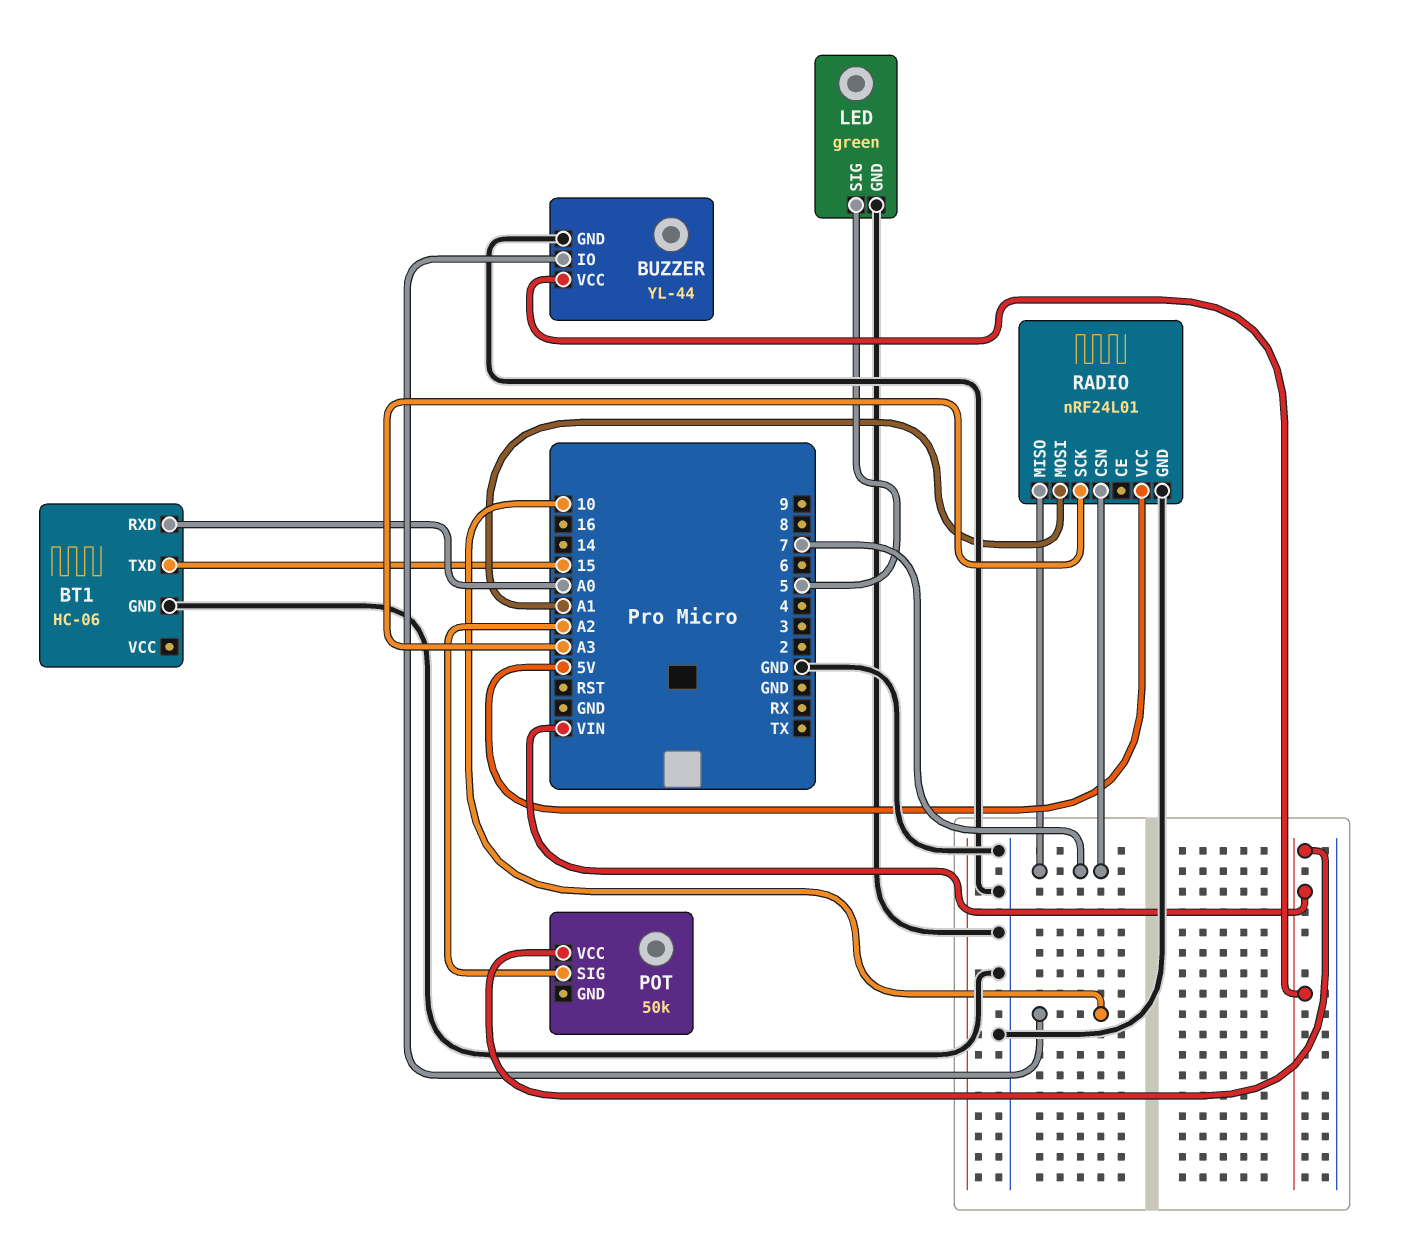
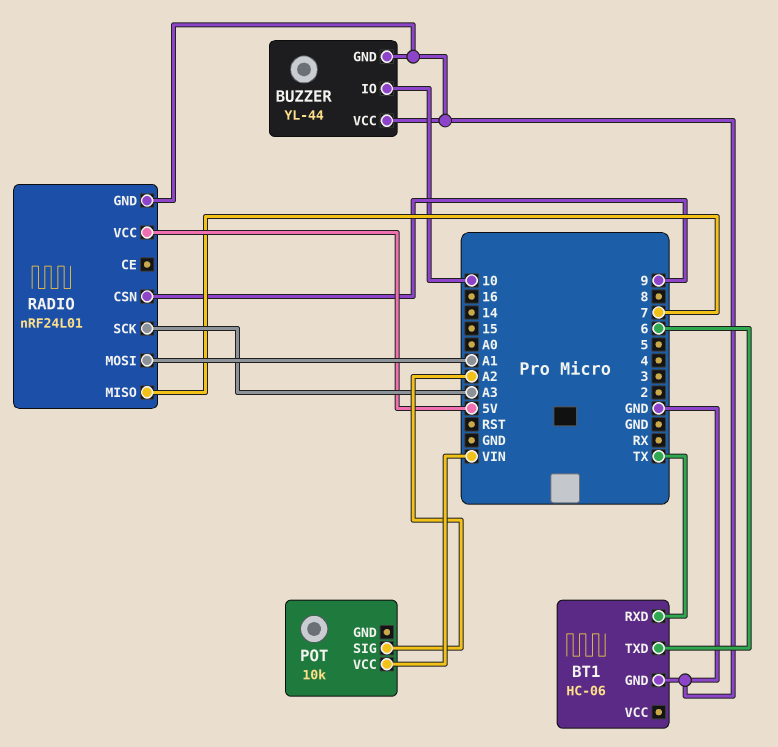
BT1 pin RXD: A0 -> TX
BT1 pin TXD: 15 -> 6
BUZZER pin VCC: VIN -> GND
LED: green -> none
LED pin GND: GND -> none
LED pin SIG: 5 -> none
POT: 50k -> 10k
RADIO pin CSN: 7 -> 9

